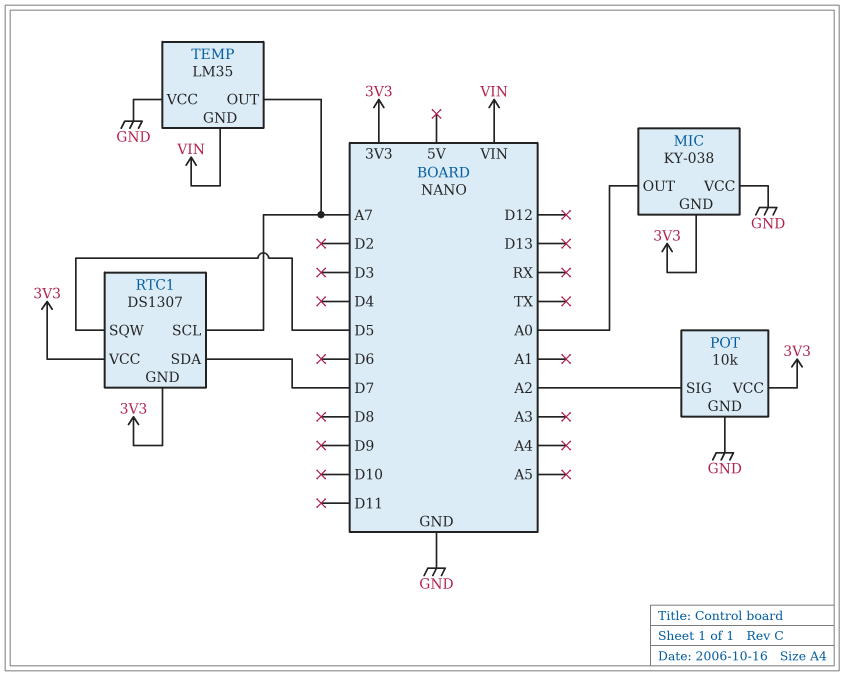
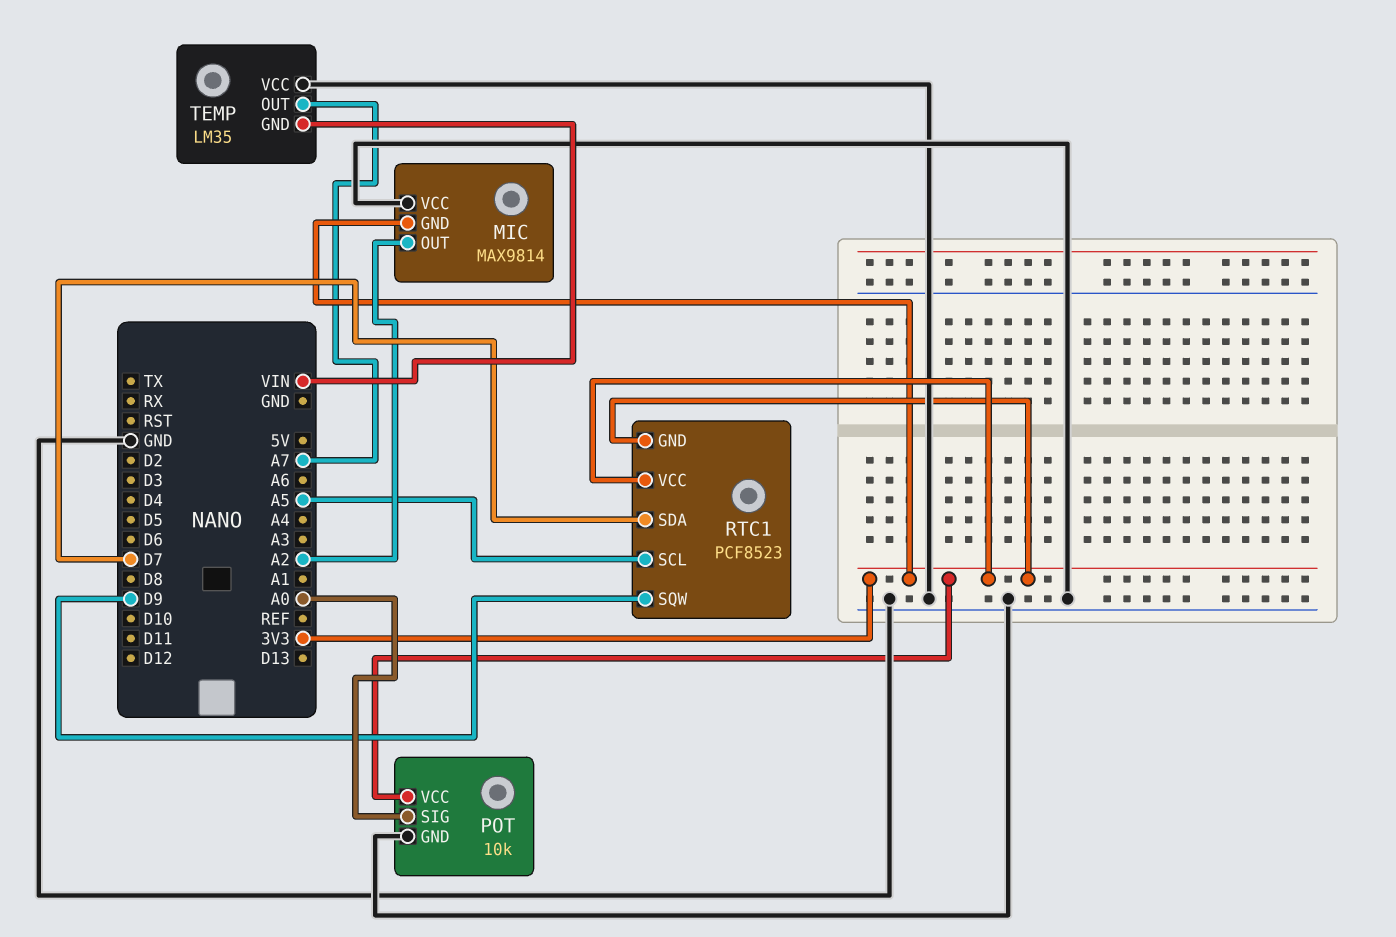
MIC: KY-038 -> MAX9814
MIC pin OUT: A0 -> A2
POT pin SIG: A2 -> A0
RTC1: DS1307 -> PCF8523
RTC1 pin SCL: A7 -> A5
RTC1 pin SQW: D5 -> D9

